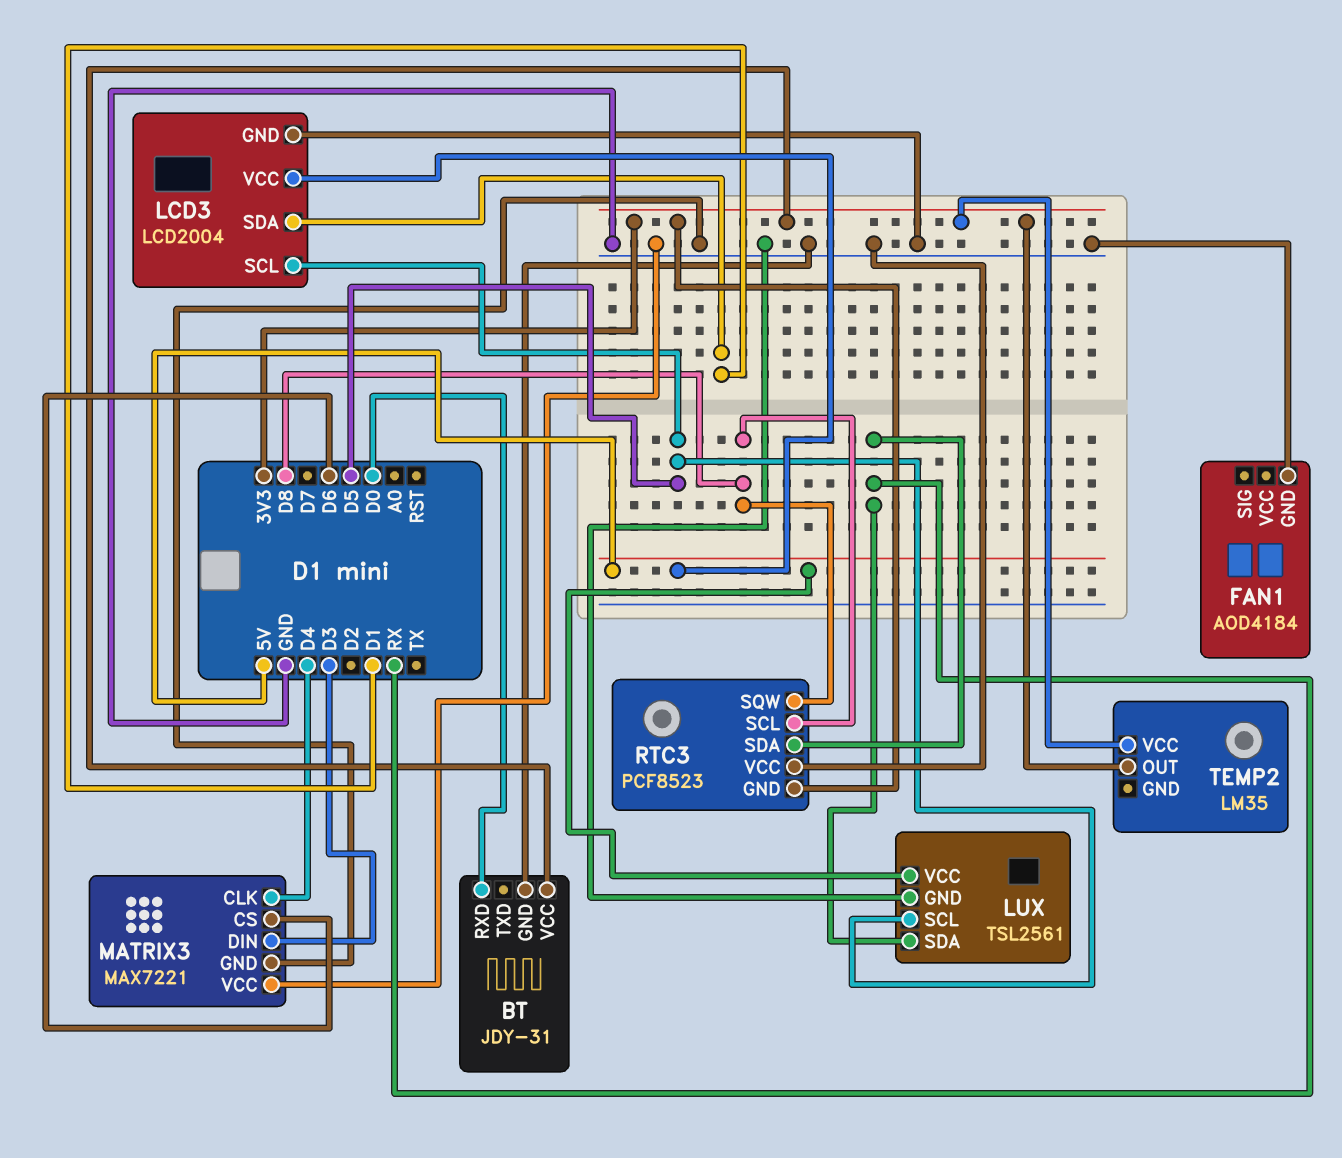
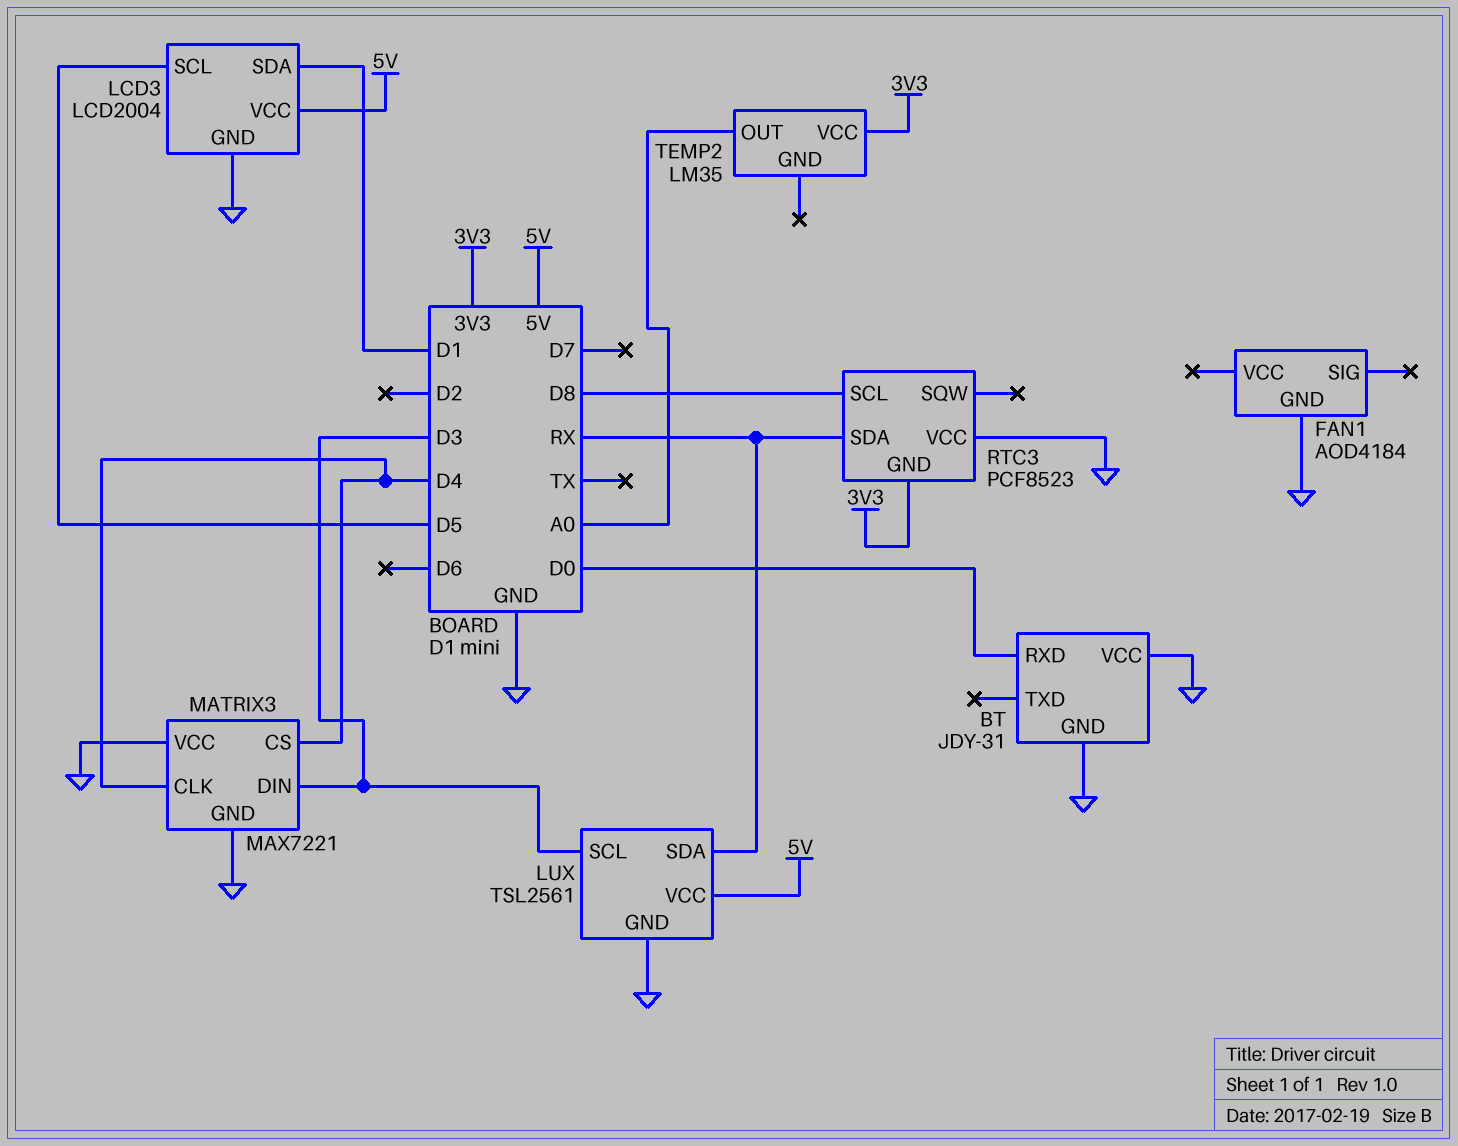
BT pin VCC: 3V3 -> GND
LUX pin SCL: D5 -> D3
MATRIX3 pin CS: D6 -> D4
RTC3 pin SQW: D8 -> none
TEMP2 pin OUT: 3V3 -> A0

